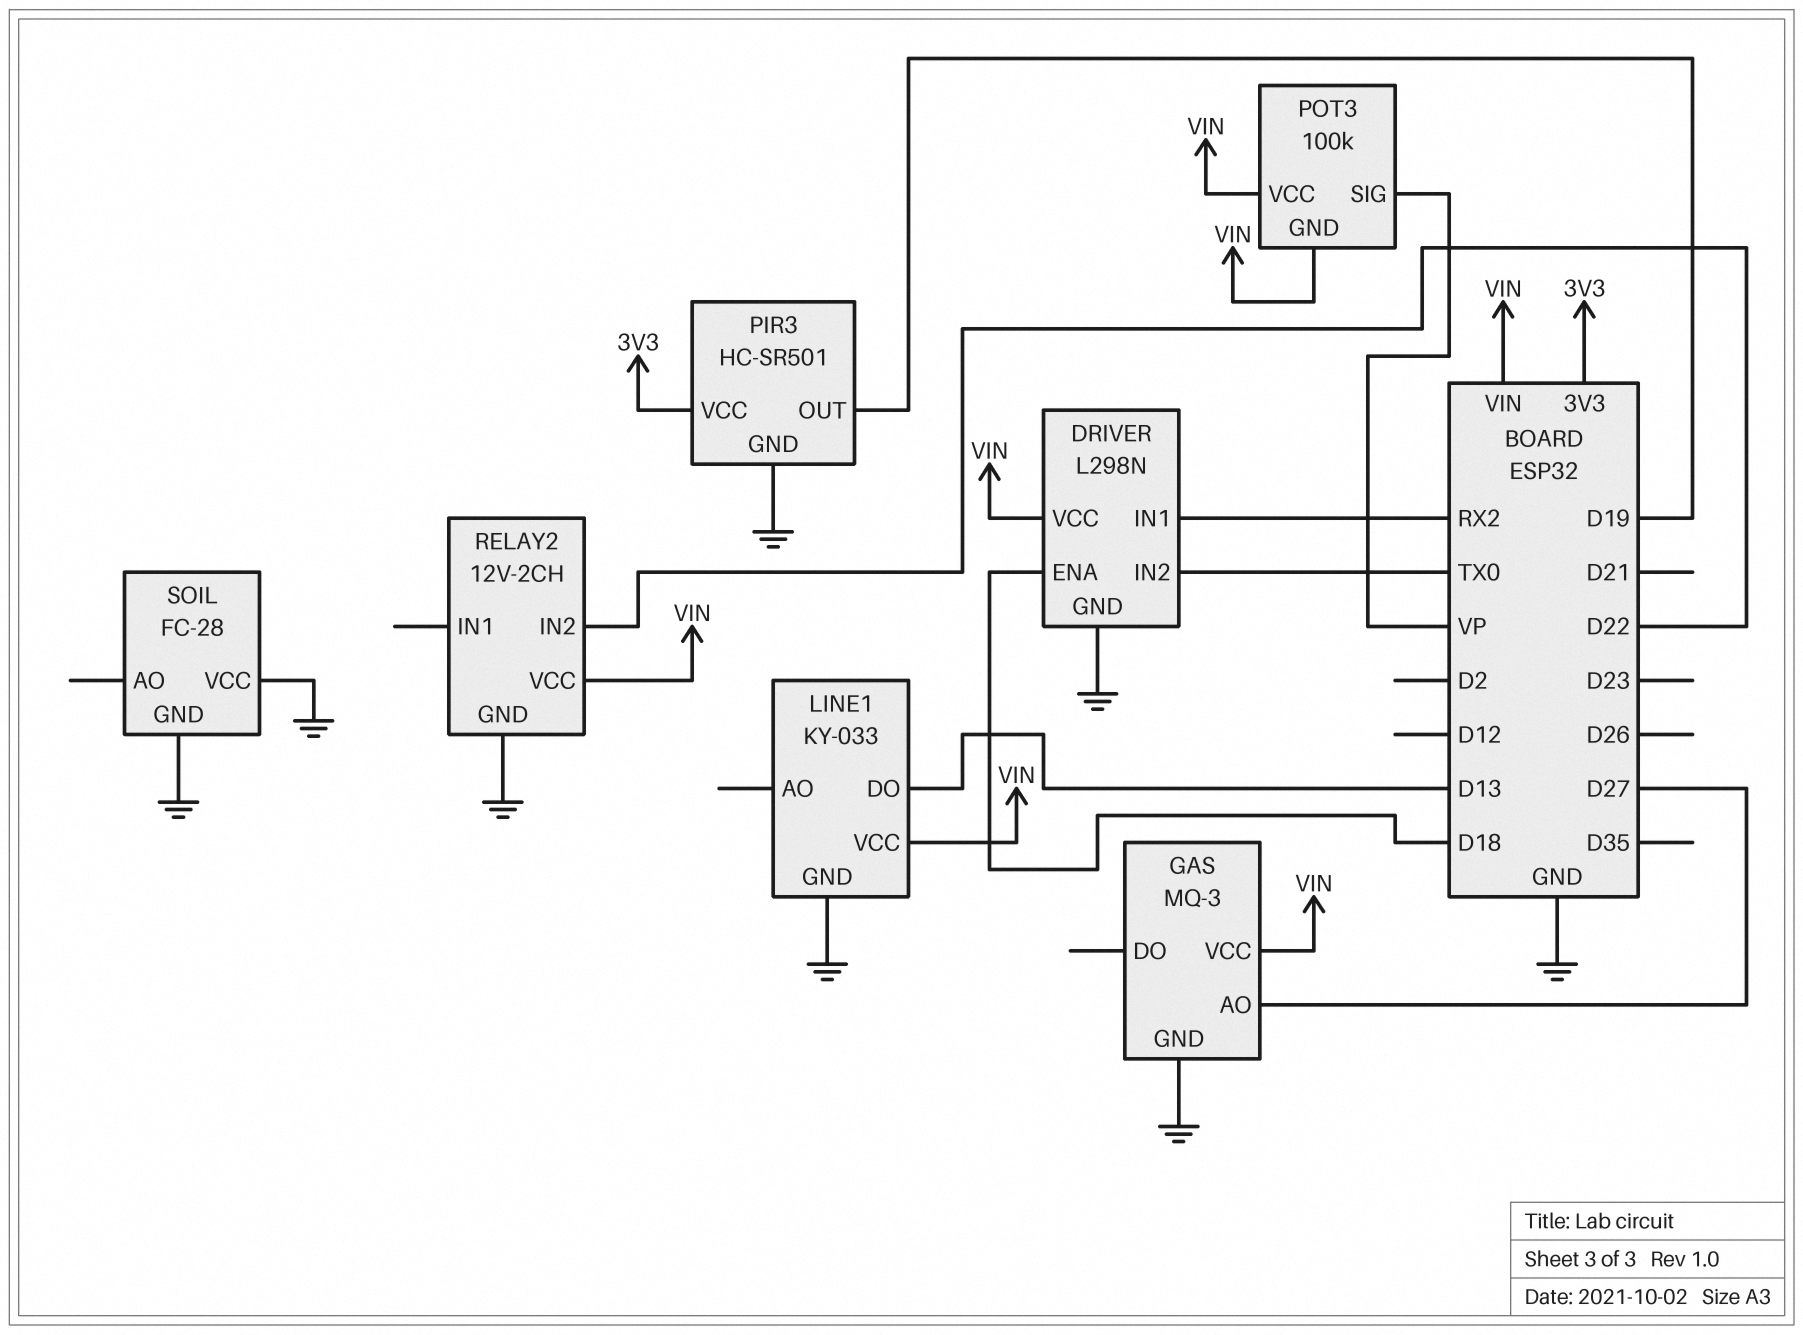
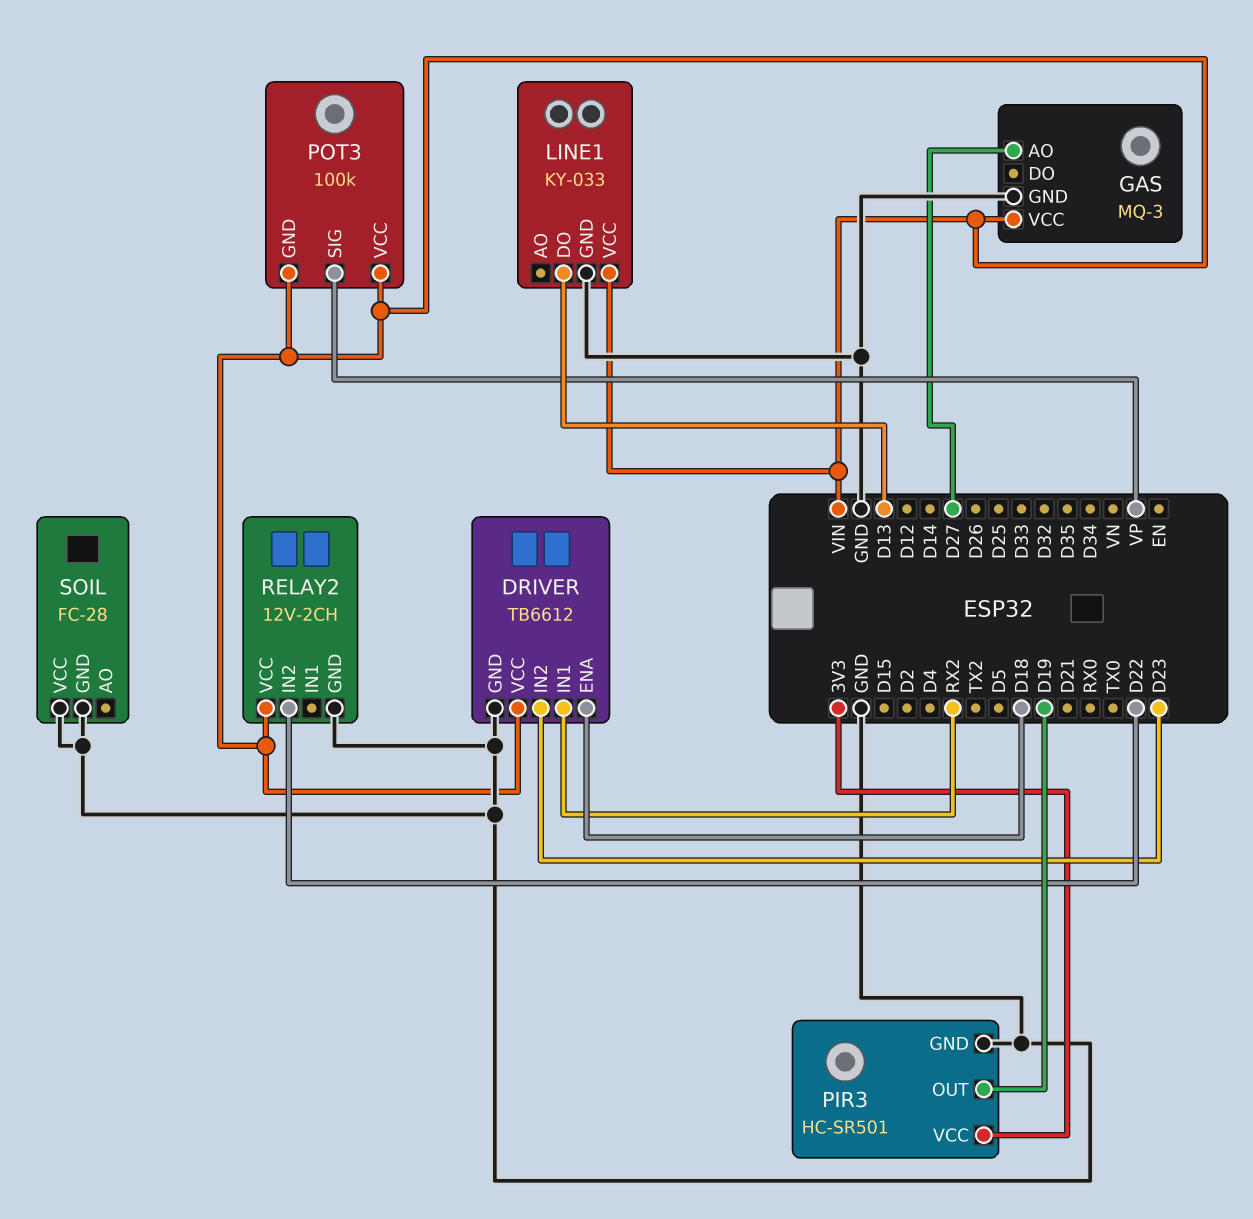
DRIVER: L298N -> TB6612
DRIVER pin IN2: TX0 -> D23

